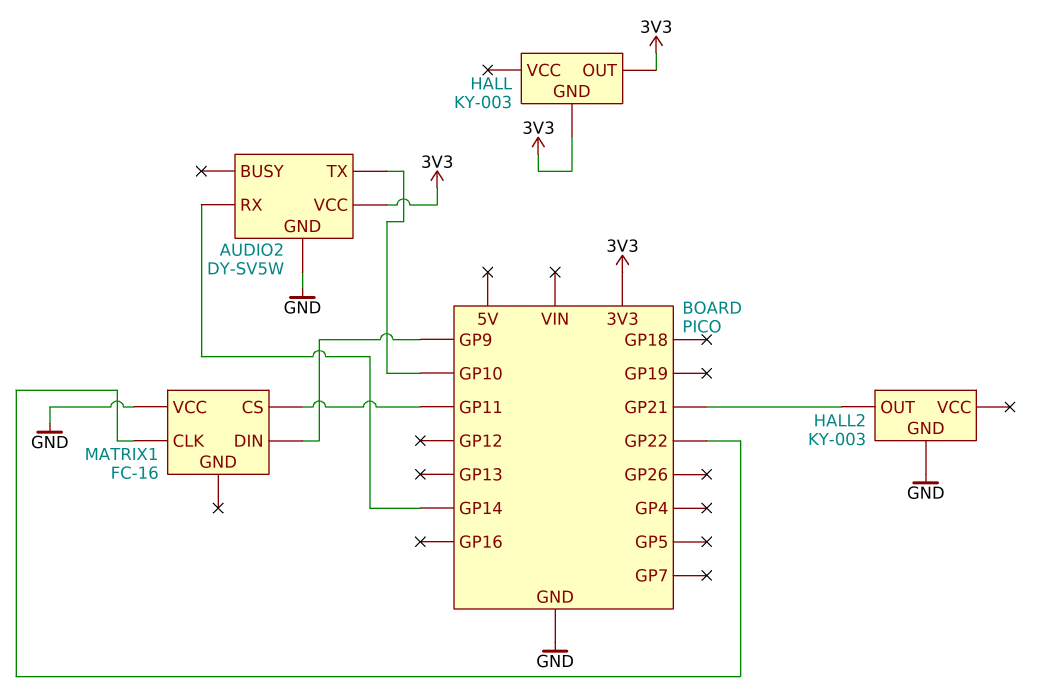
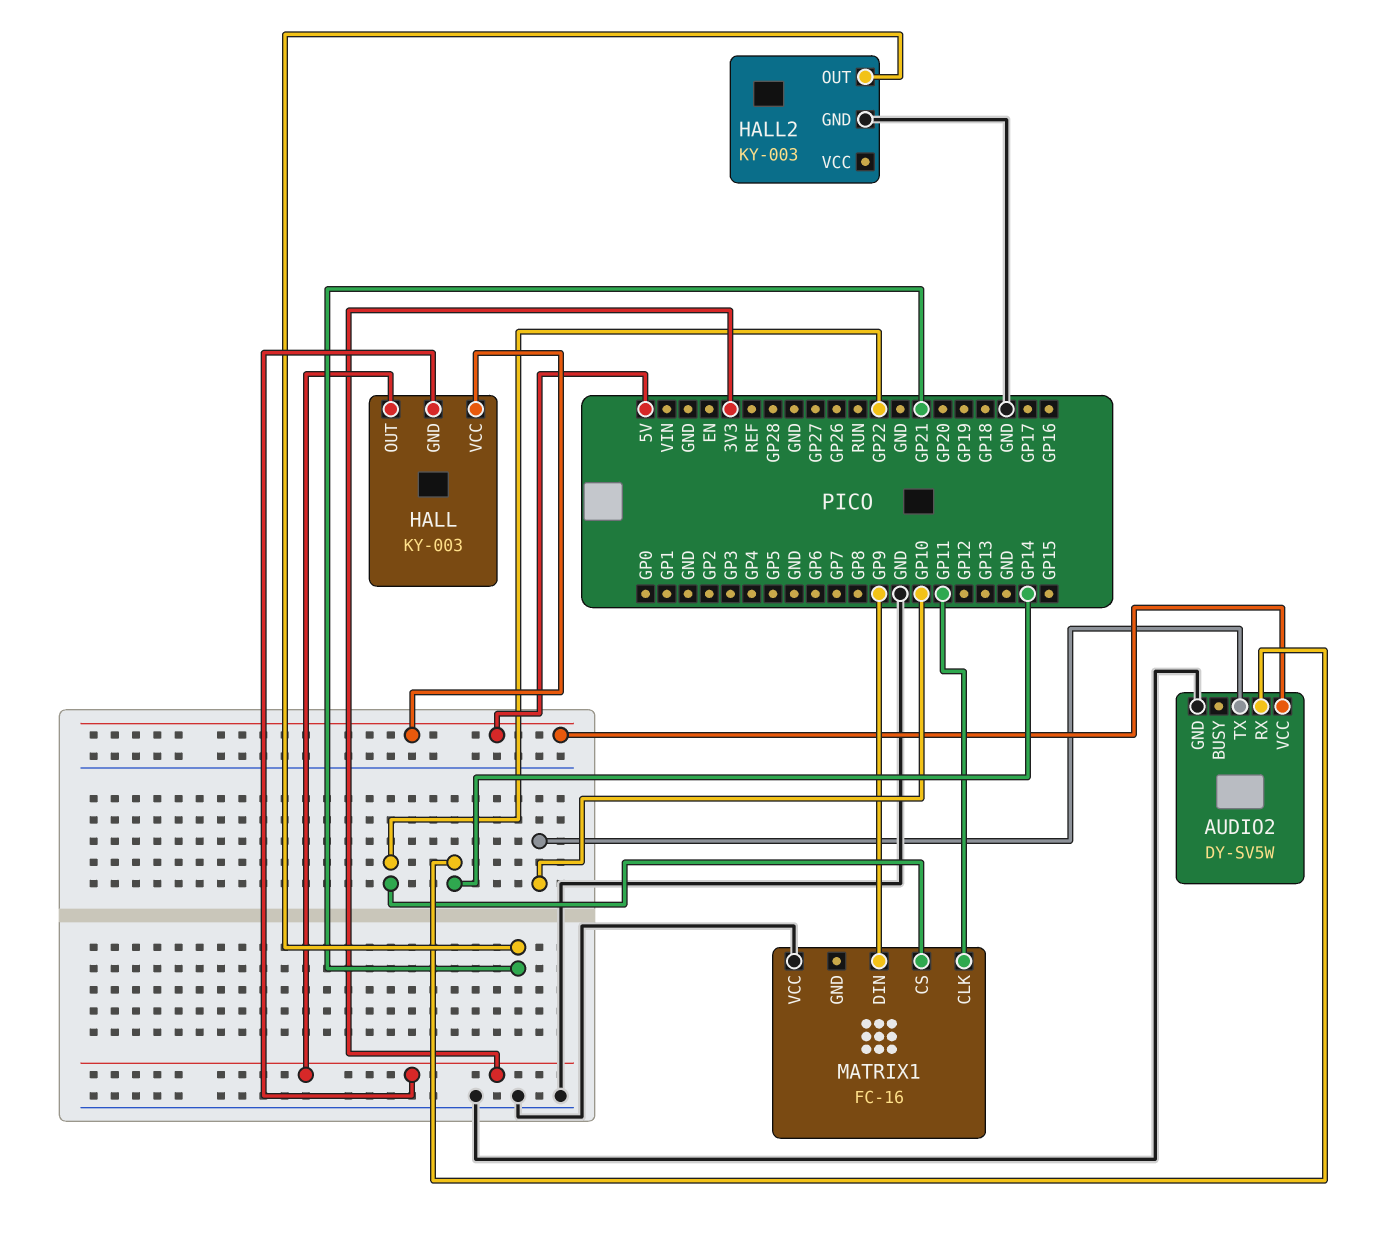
AUDIO2 pin VCC: 3V3 -> 5V
HALL pin VCC: none -> 5V
MATRIX1 pin CLK: GP22 -> GP11
MATRIX1 pin CS: GP11 -> GP22

